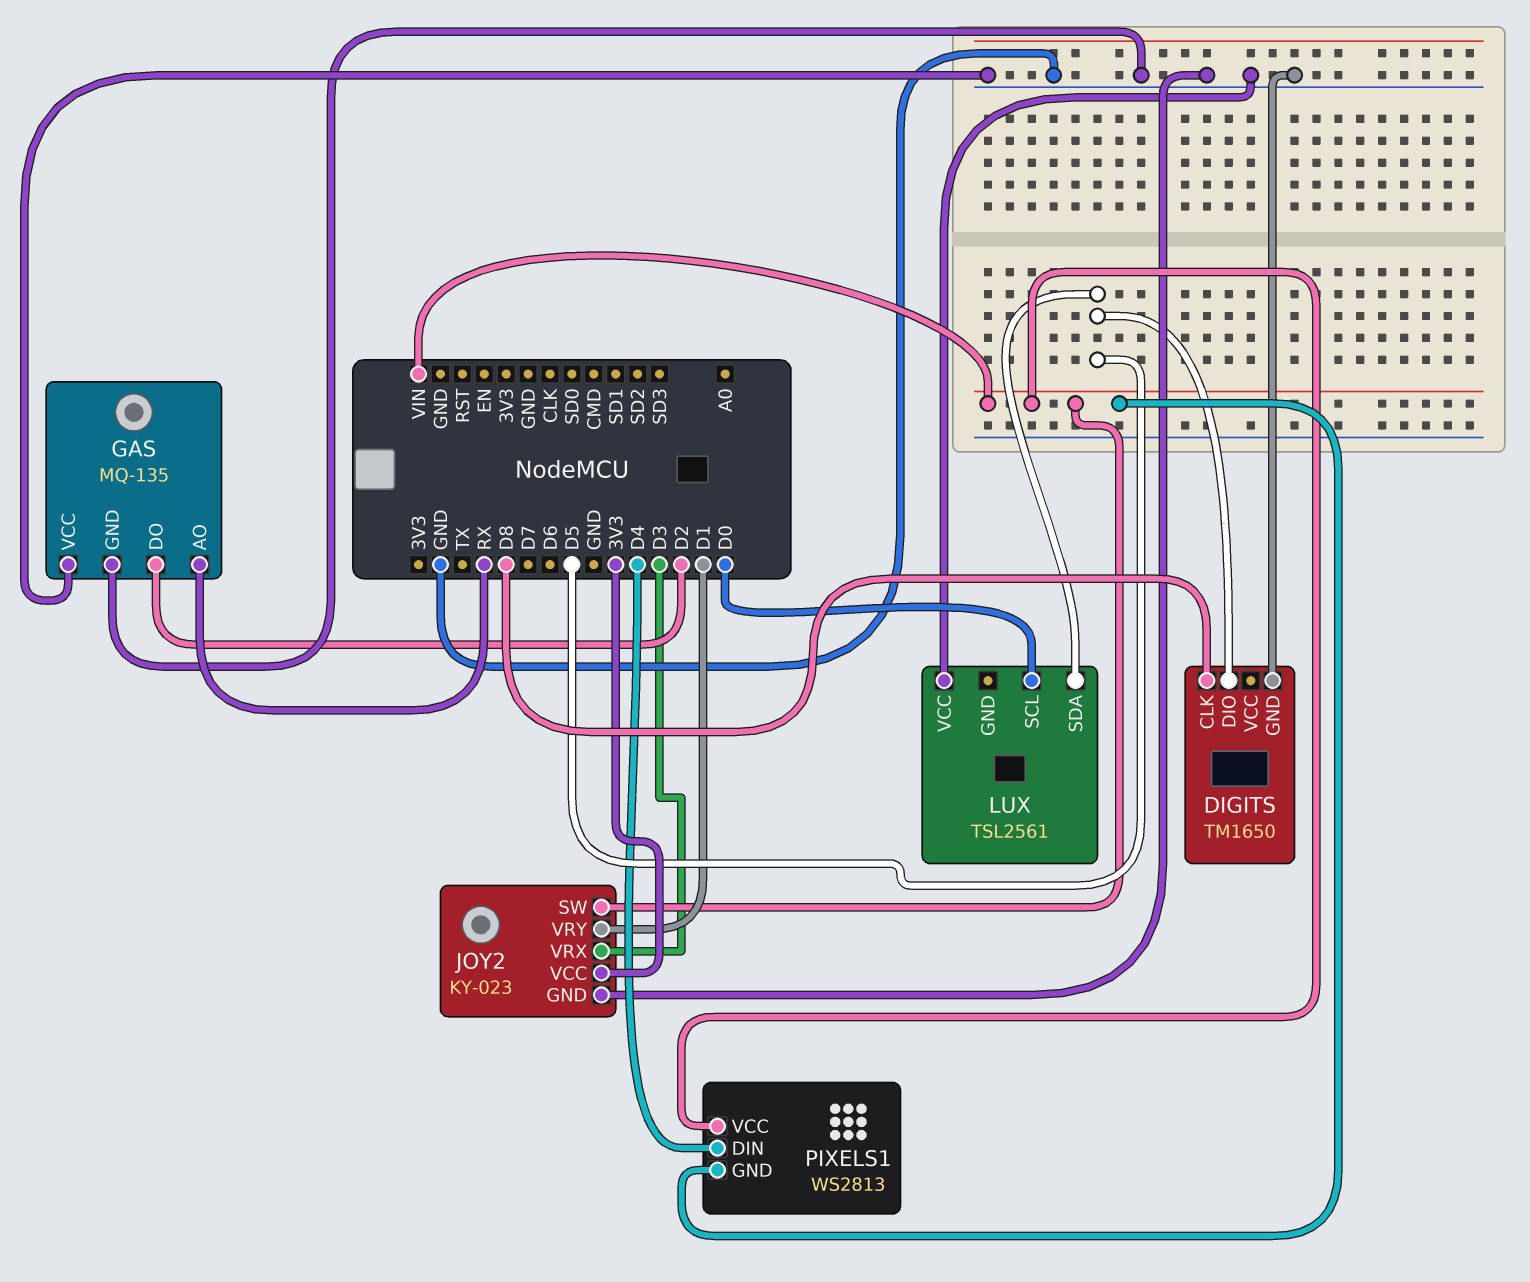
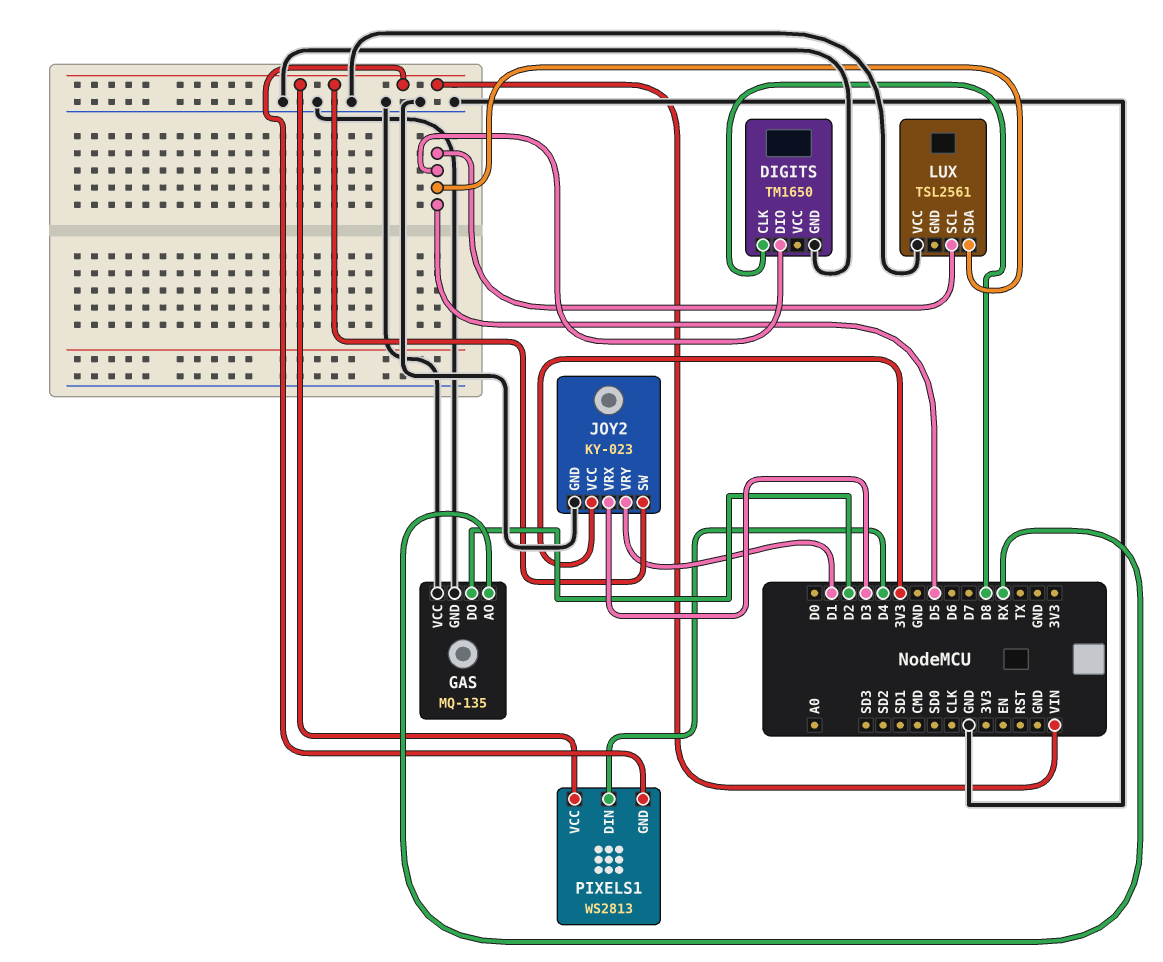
LUX pin SCL: D0 -> D5

